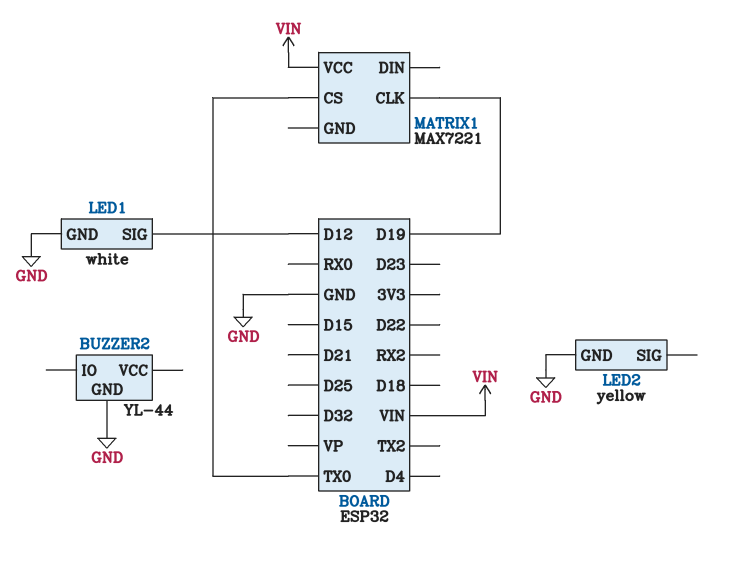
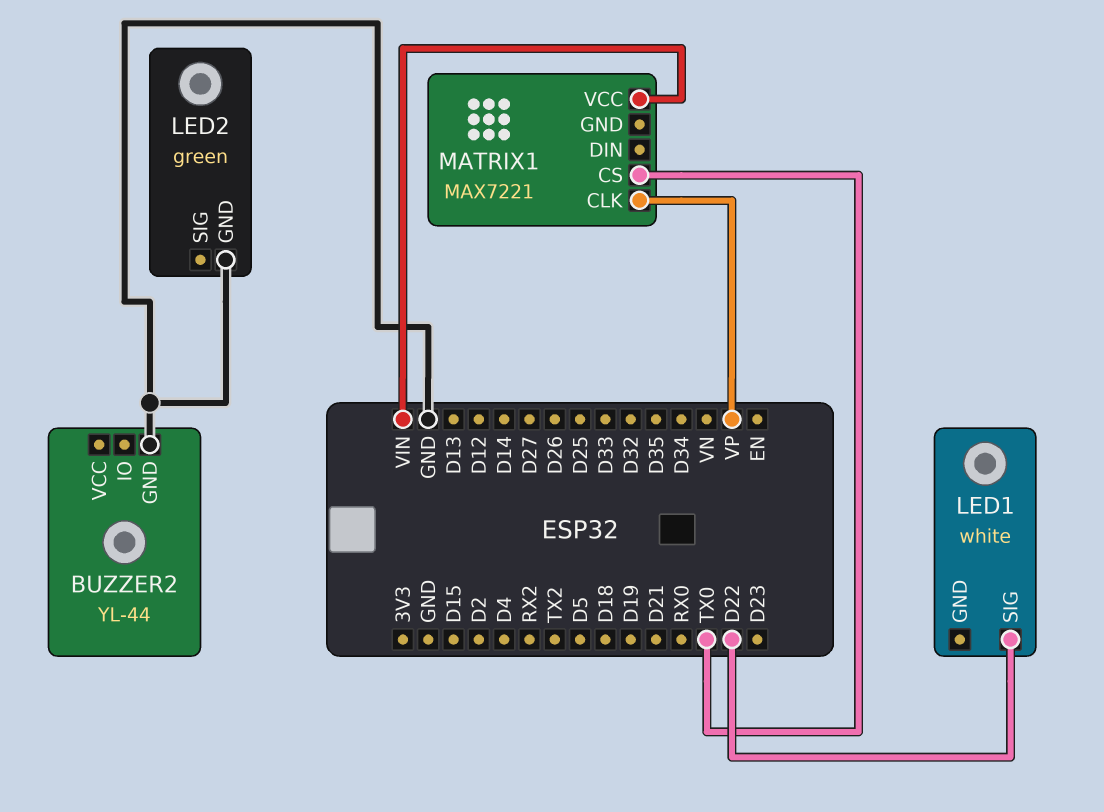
LED1 pin GND: GND -> none
LED1 pin SIG: D12 -> D22
LED2: yellow -> green
MATRIX1 pin CLK: D19 -> VP

